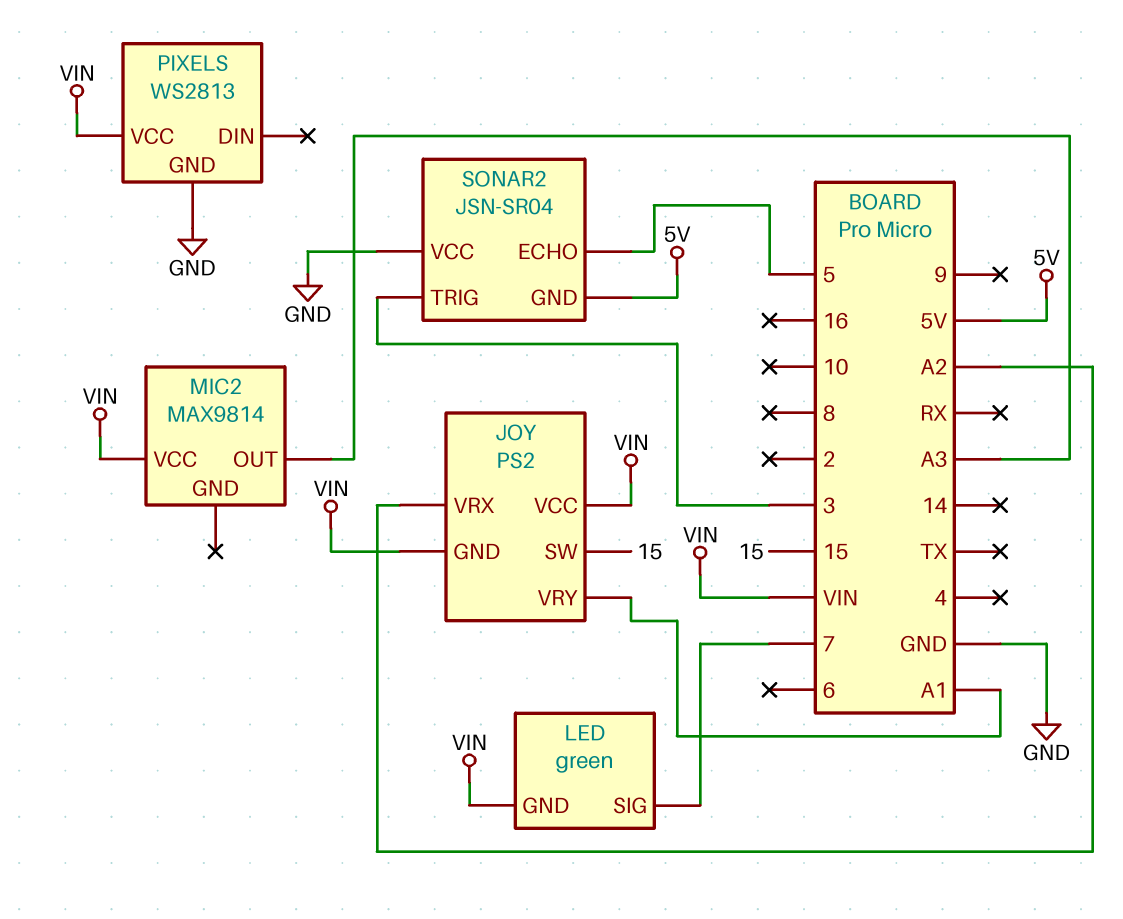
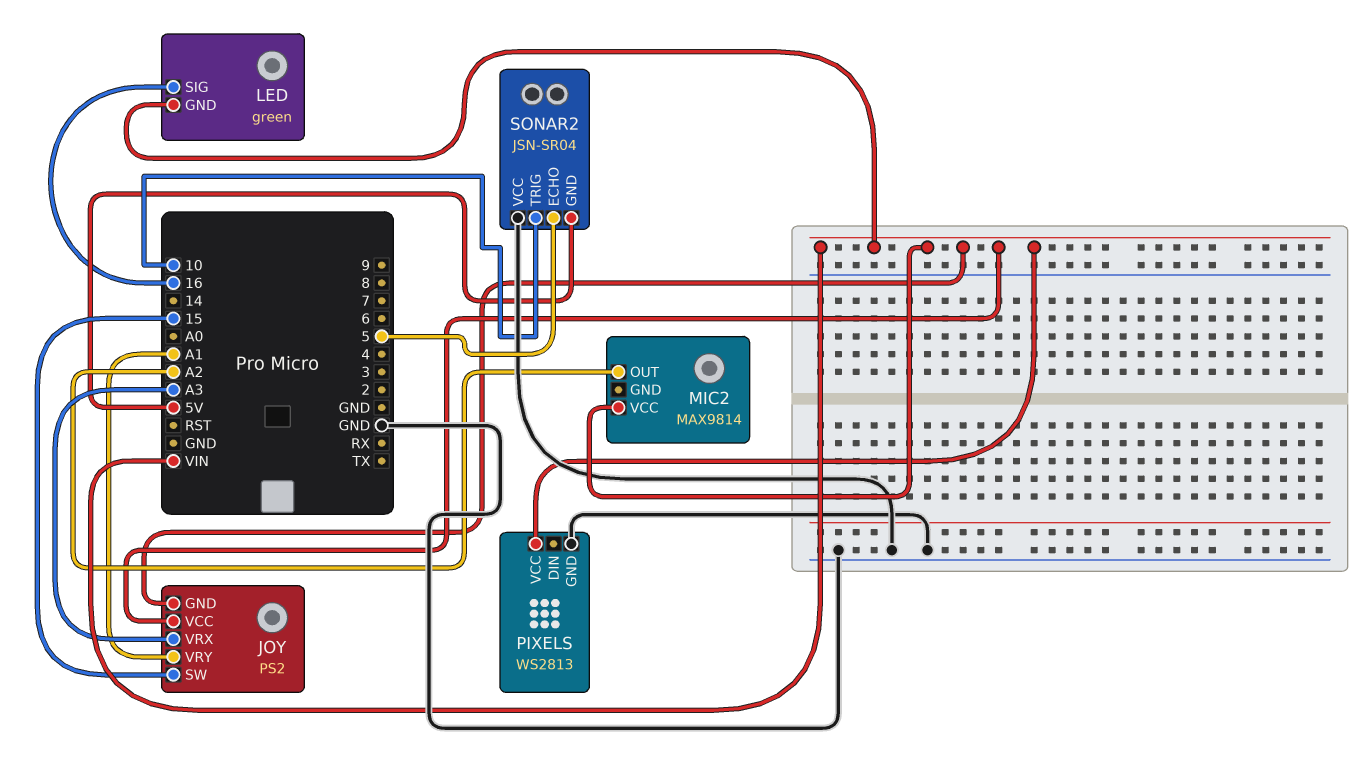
JOY pin VRX: A2 -> A3
LED pin SIG: 7 -> 16
MIC2 pin OUT: A3 -> A2
SONAR2 pin TRIG: 3 -> 10

